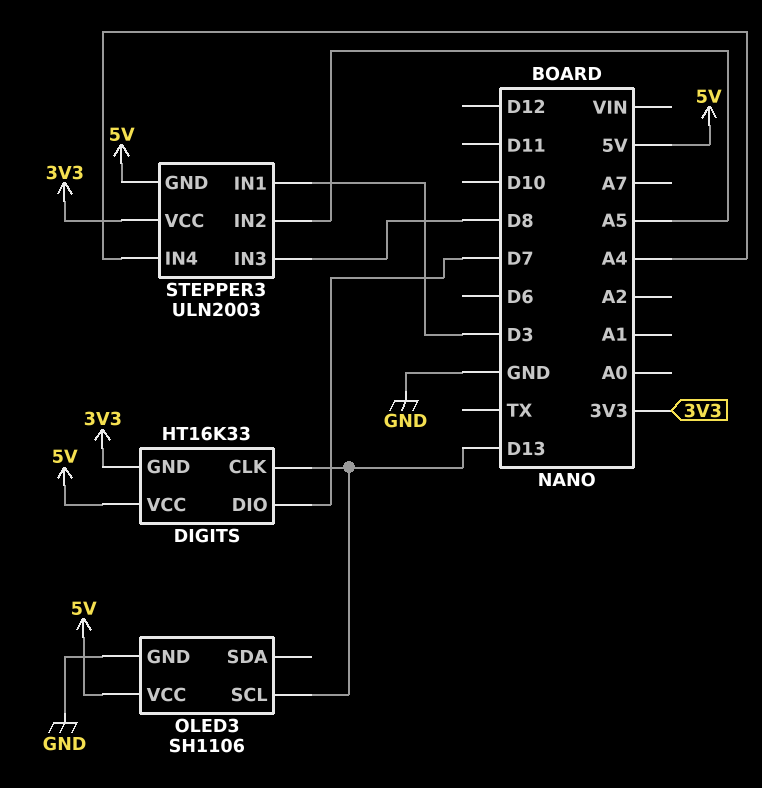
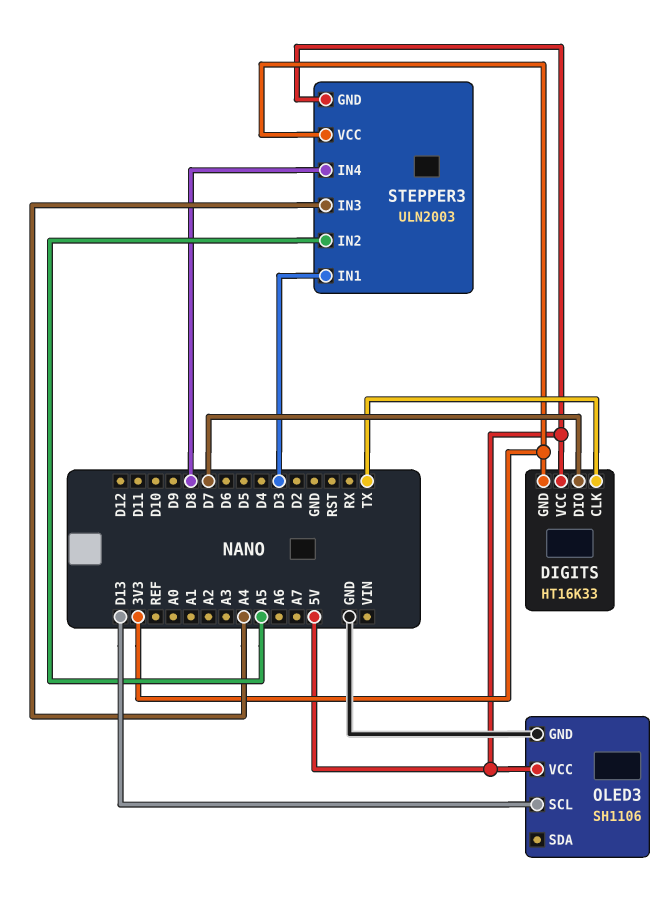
DIGITS pin CLK: D13 -> TX
STEPPER3 pin IN3: D8 -> A4
STEPPER3 pin IN4: A4 -> D8

